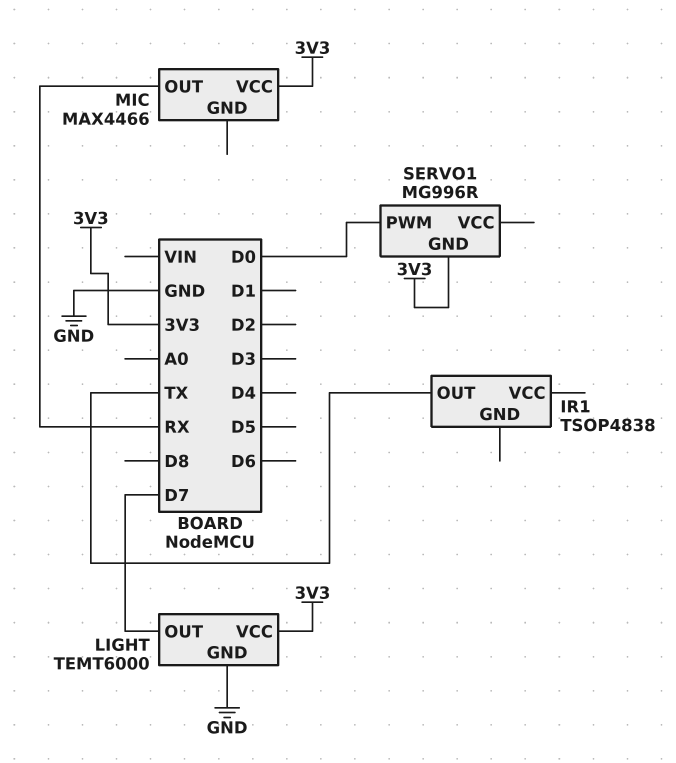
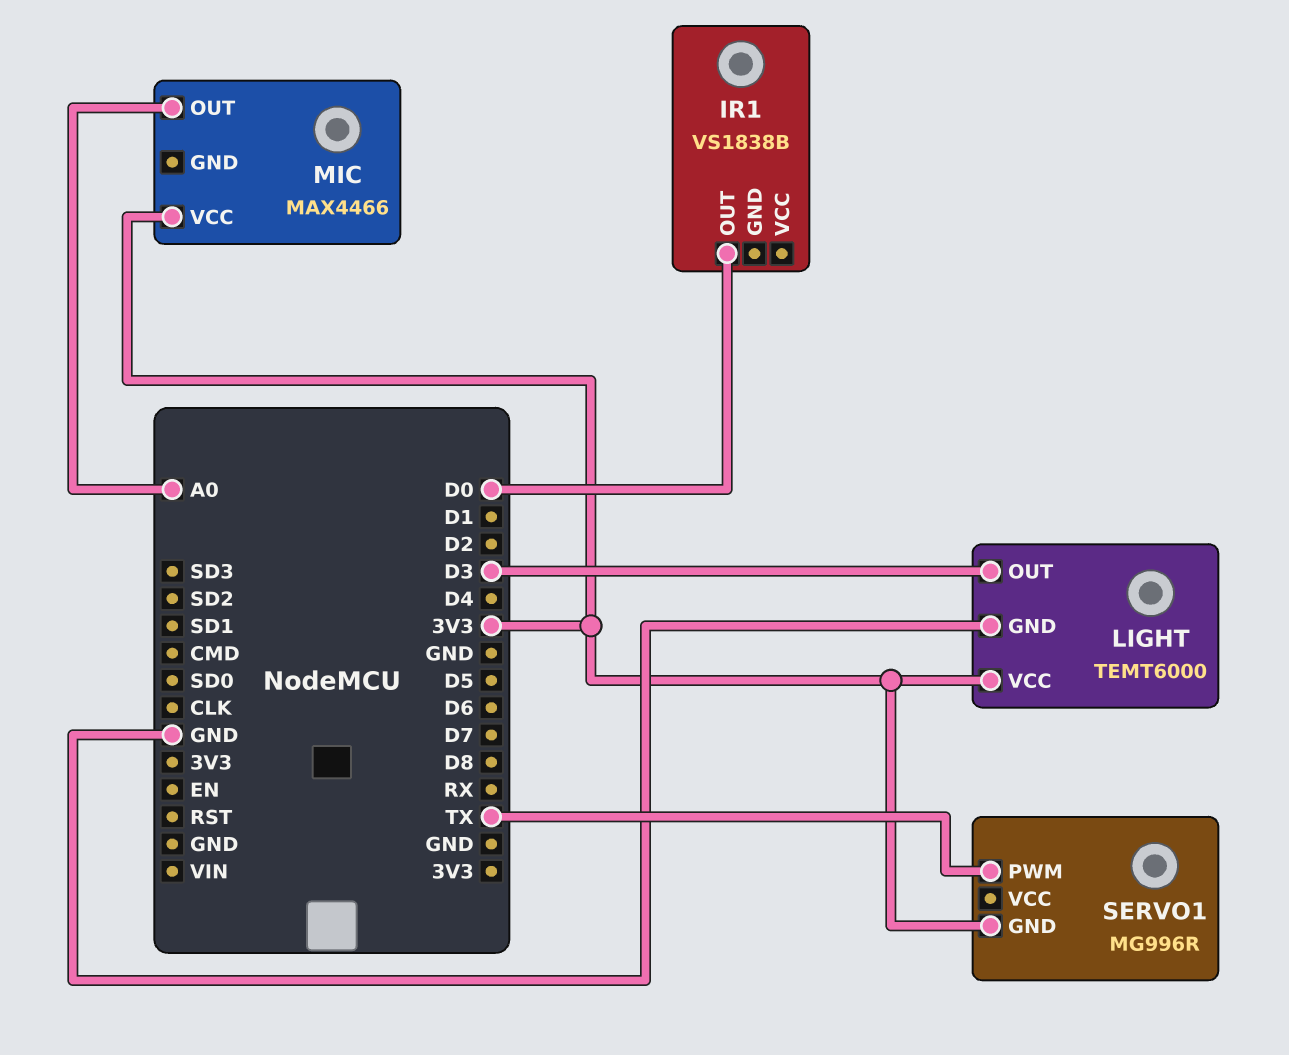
IR1: TSOP4838 -> VS1838B
IR1 pin OUT: TX -> D0
LIGHT pin OUT: D7 -> D3
MIC pin OUT: RX -> A0
SERVO1 pin PWM: D0 -> TX

